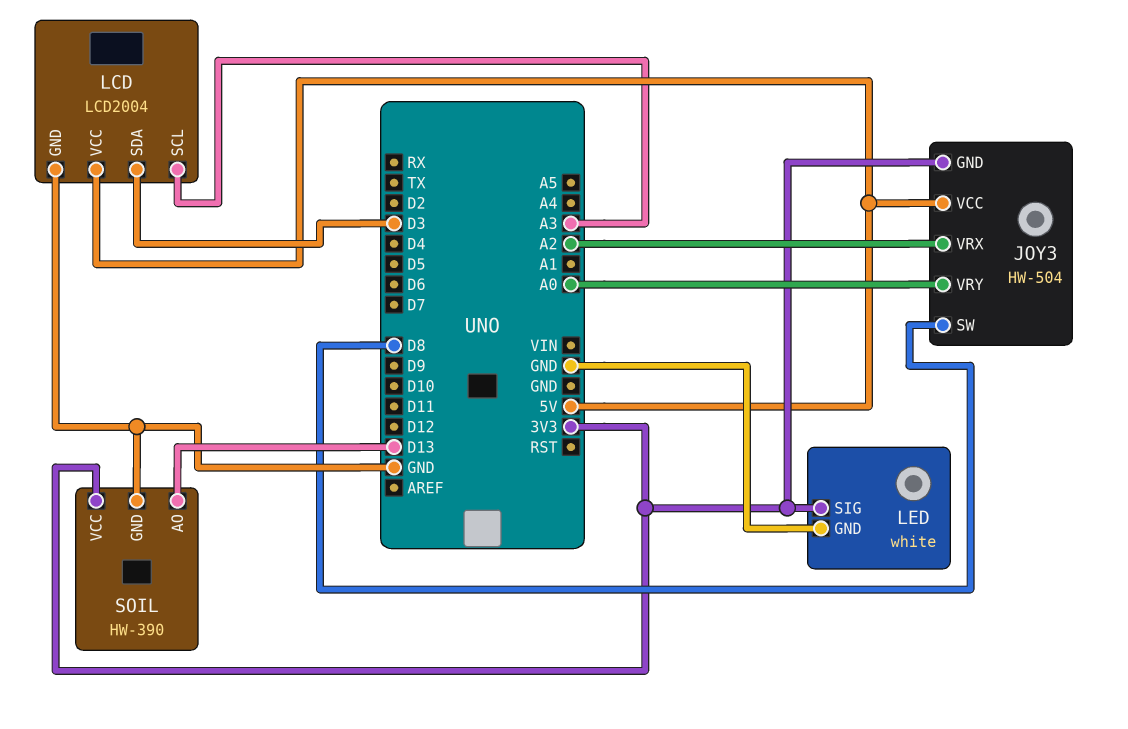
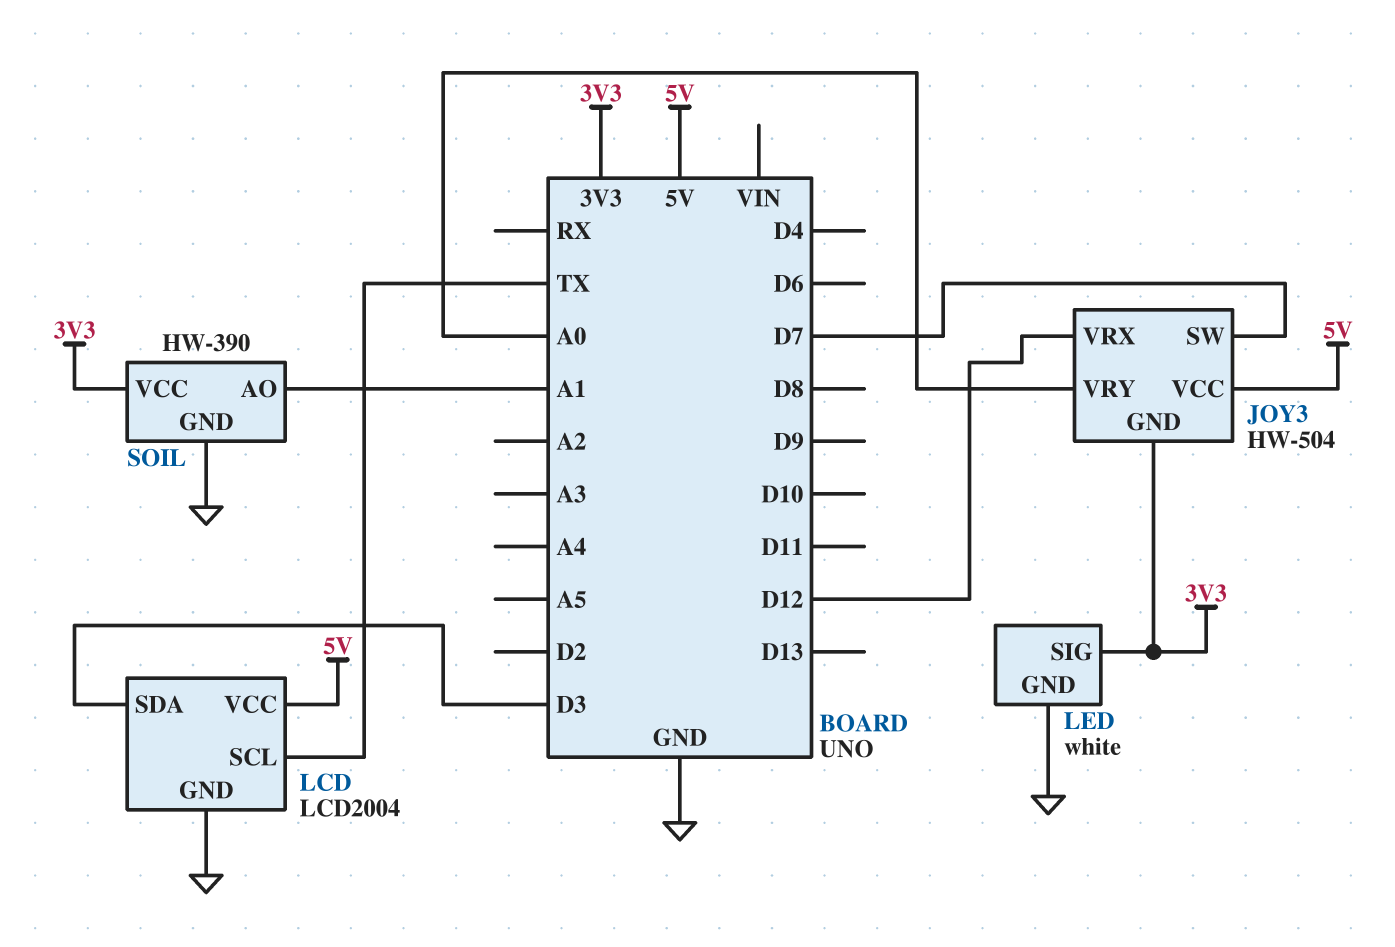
JOY3 pin SW: D8 -> D7
JOY3 pin VRX: A2 -> D12
LCD pin SCL: A3 -> TX
SOIL pin AO: D13 -> A1

